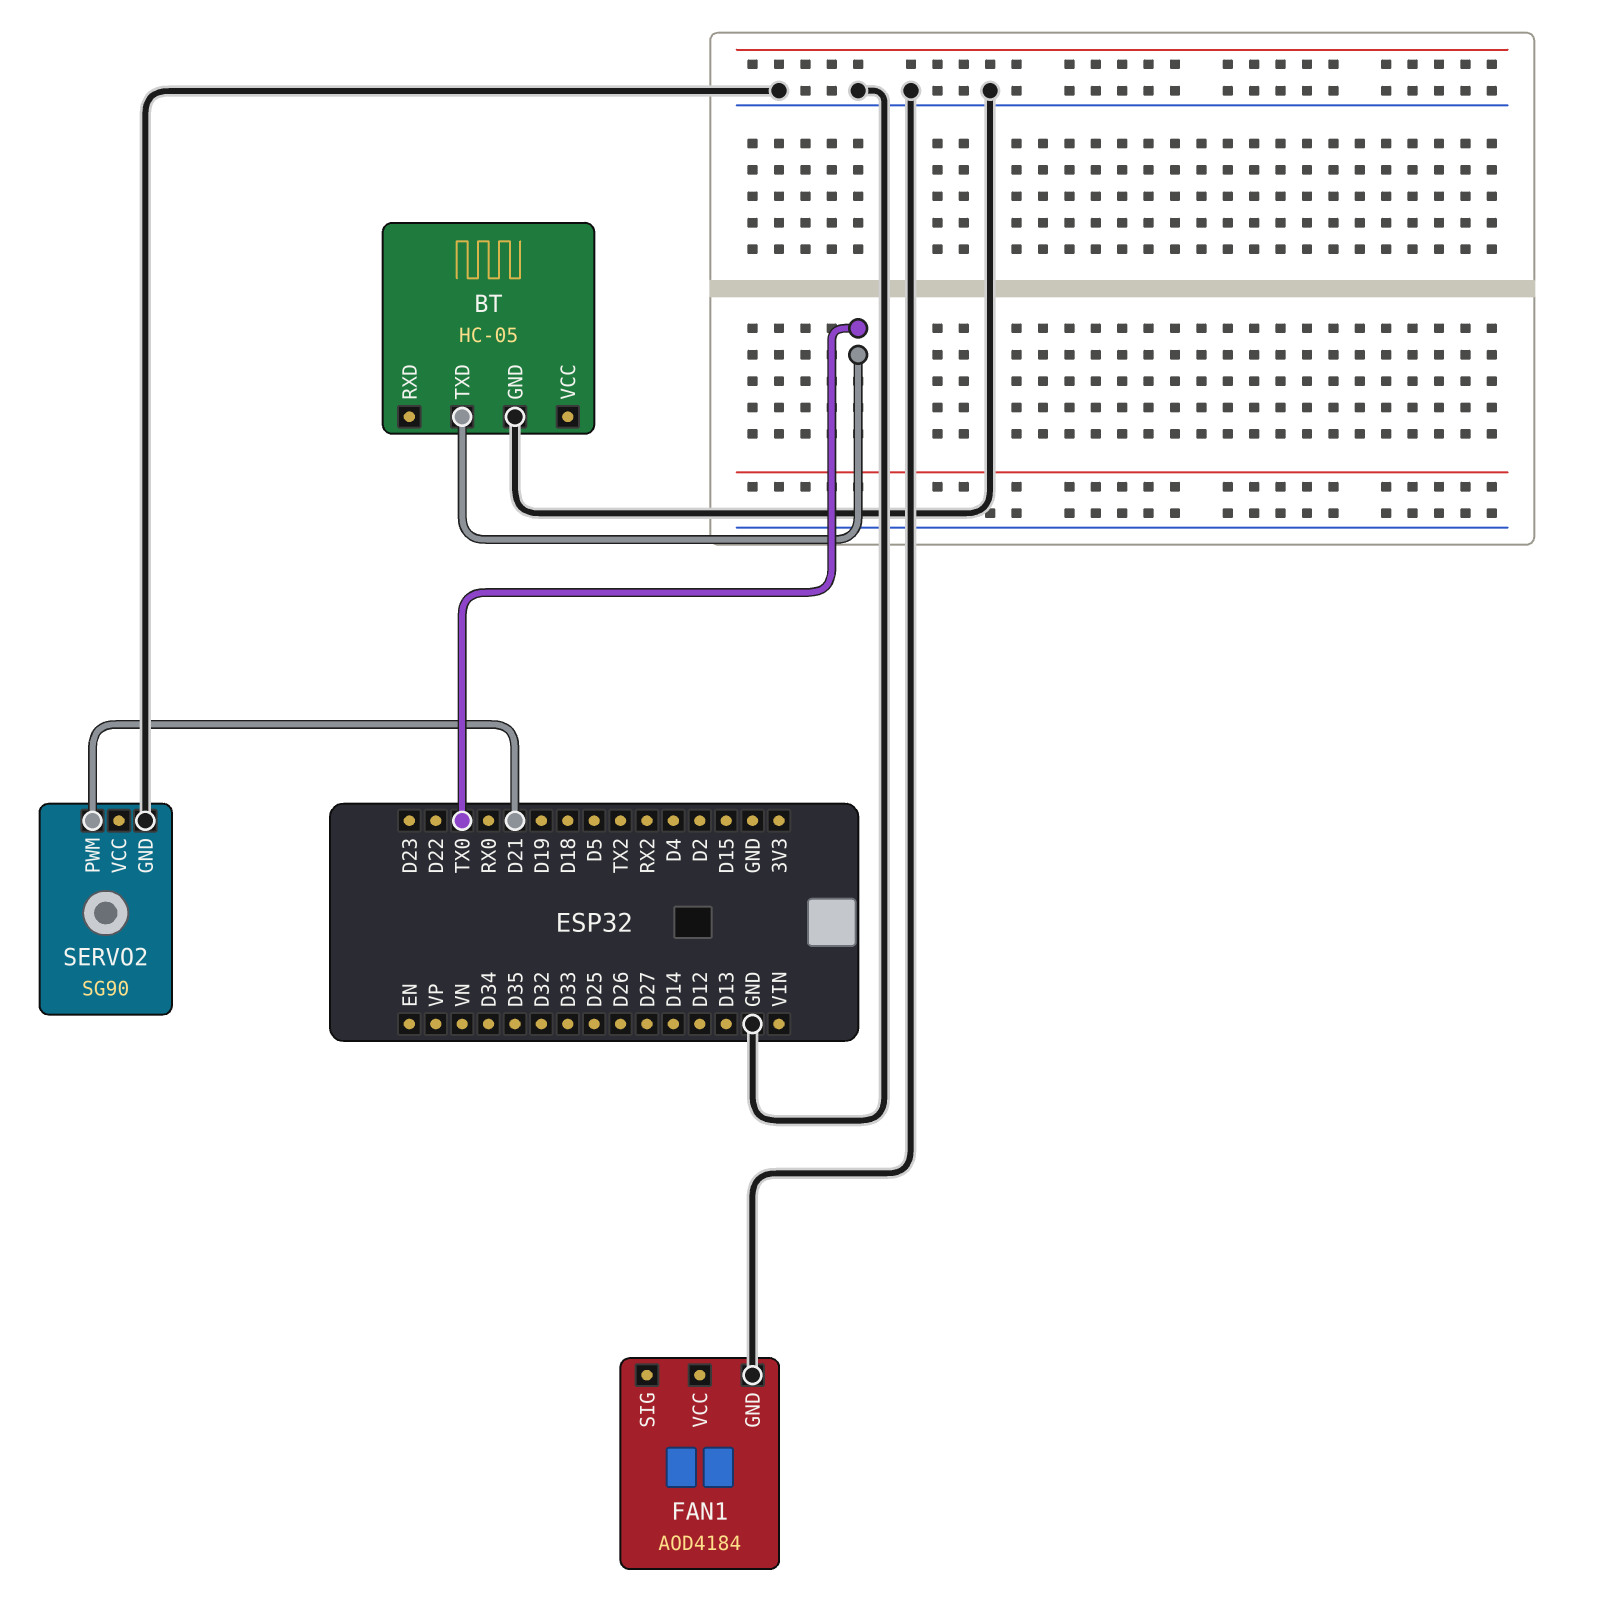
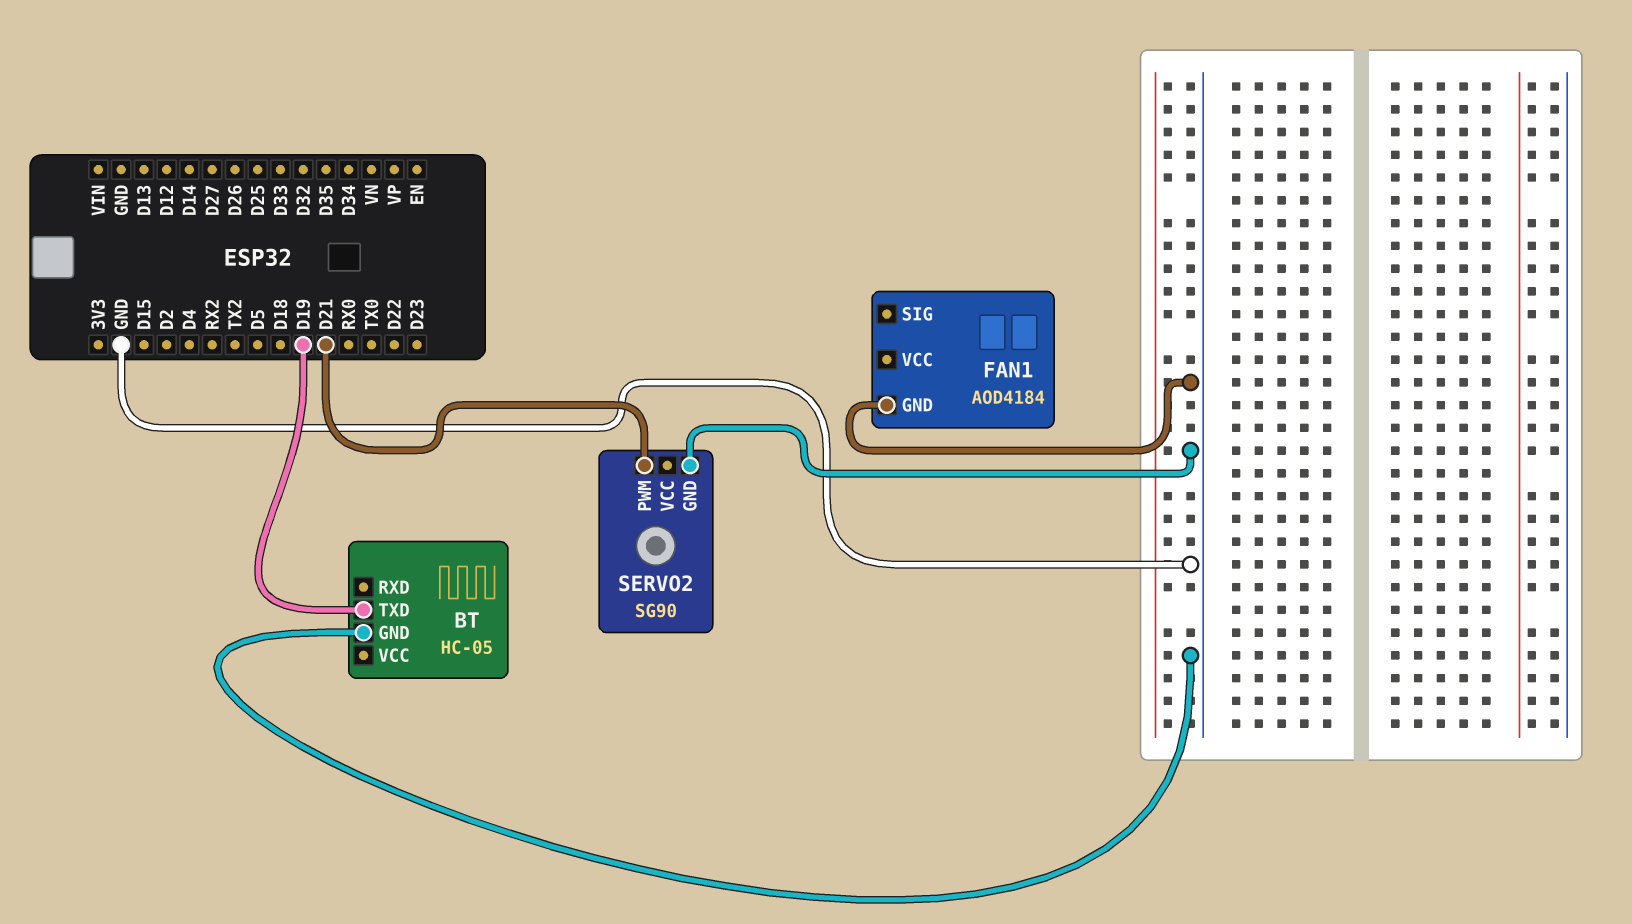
BT pin TXD: TX0 -> D19

